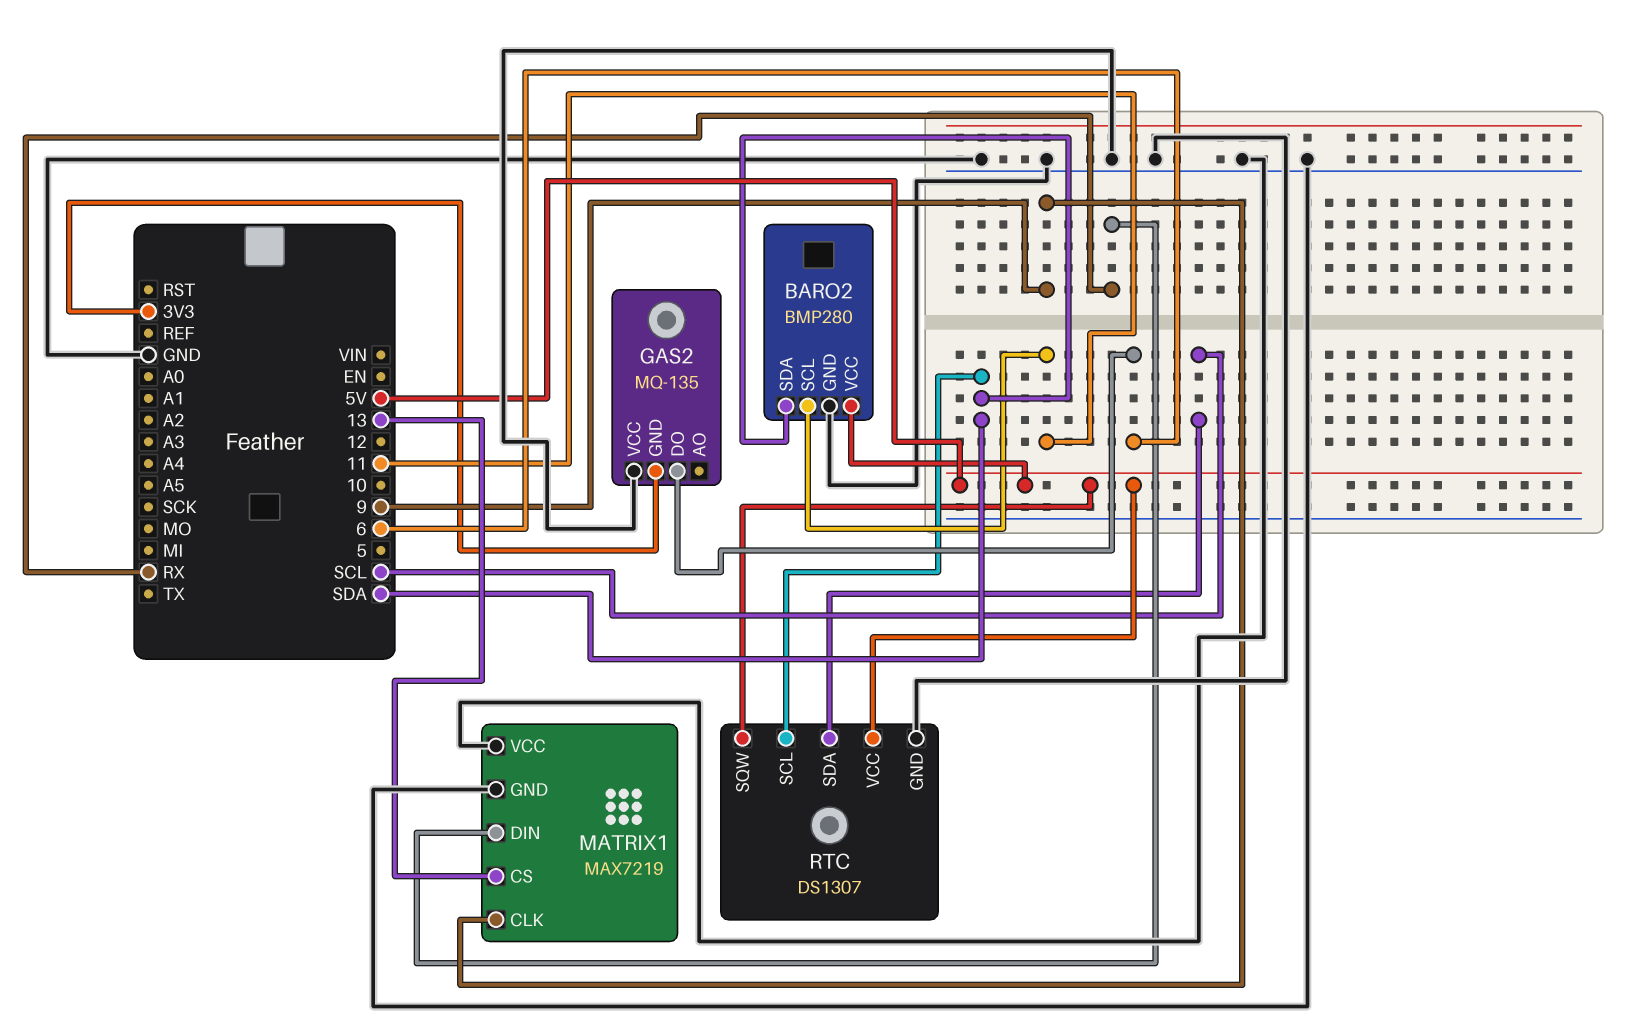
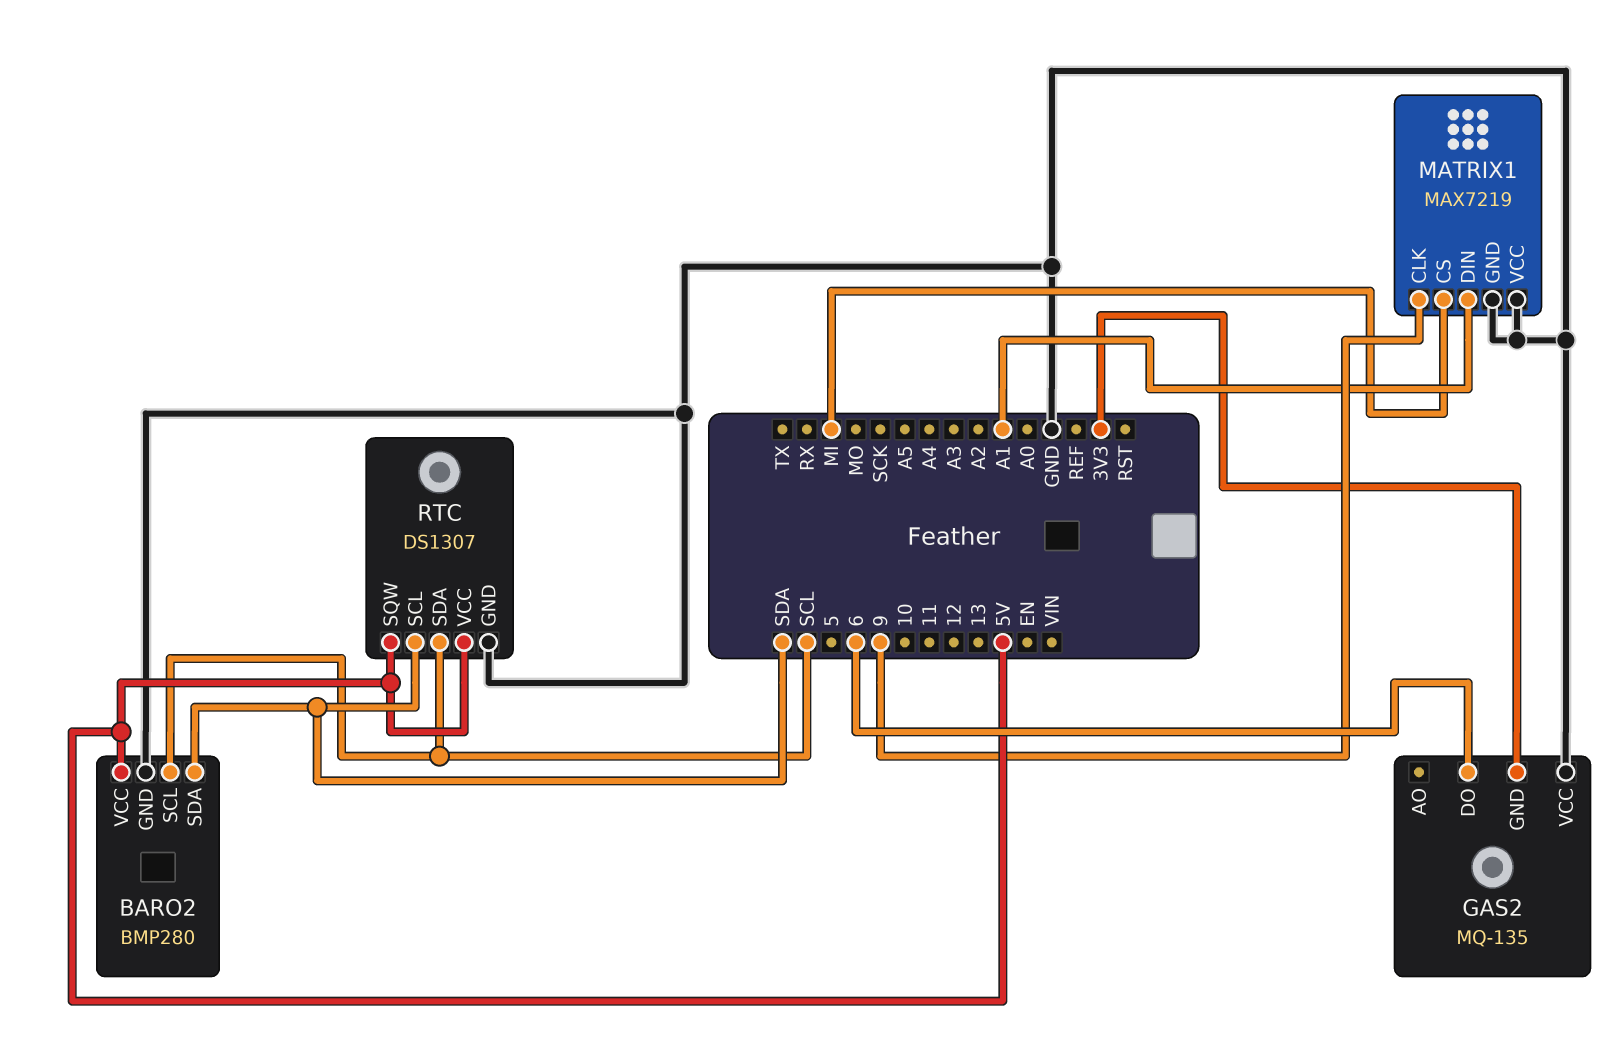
BARO2 pin SCL: 11 -> SCL
MATRIX1 pin CS: 13 -> MI
MATRIX1 pin DIN: RX -> A1

